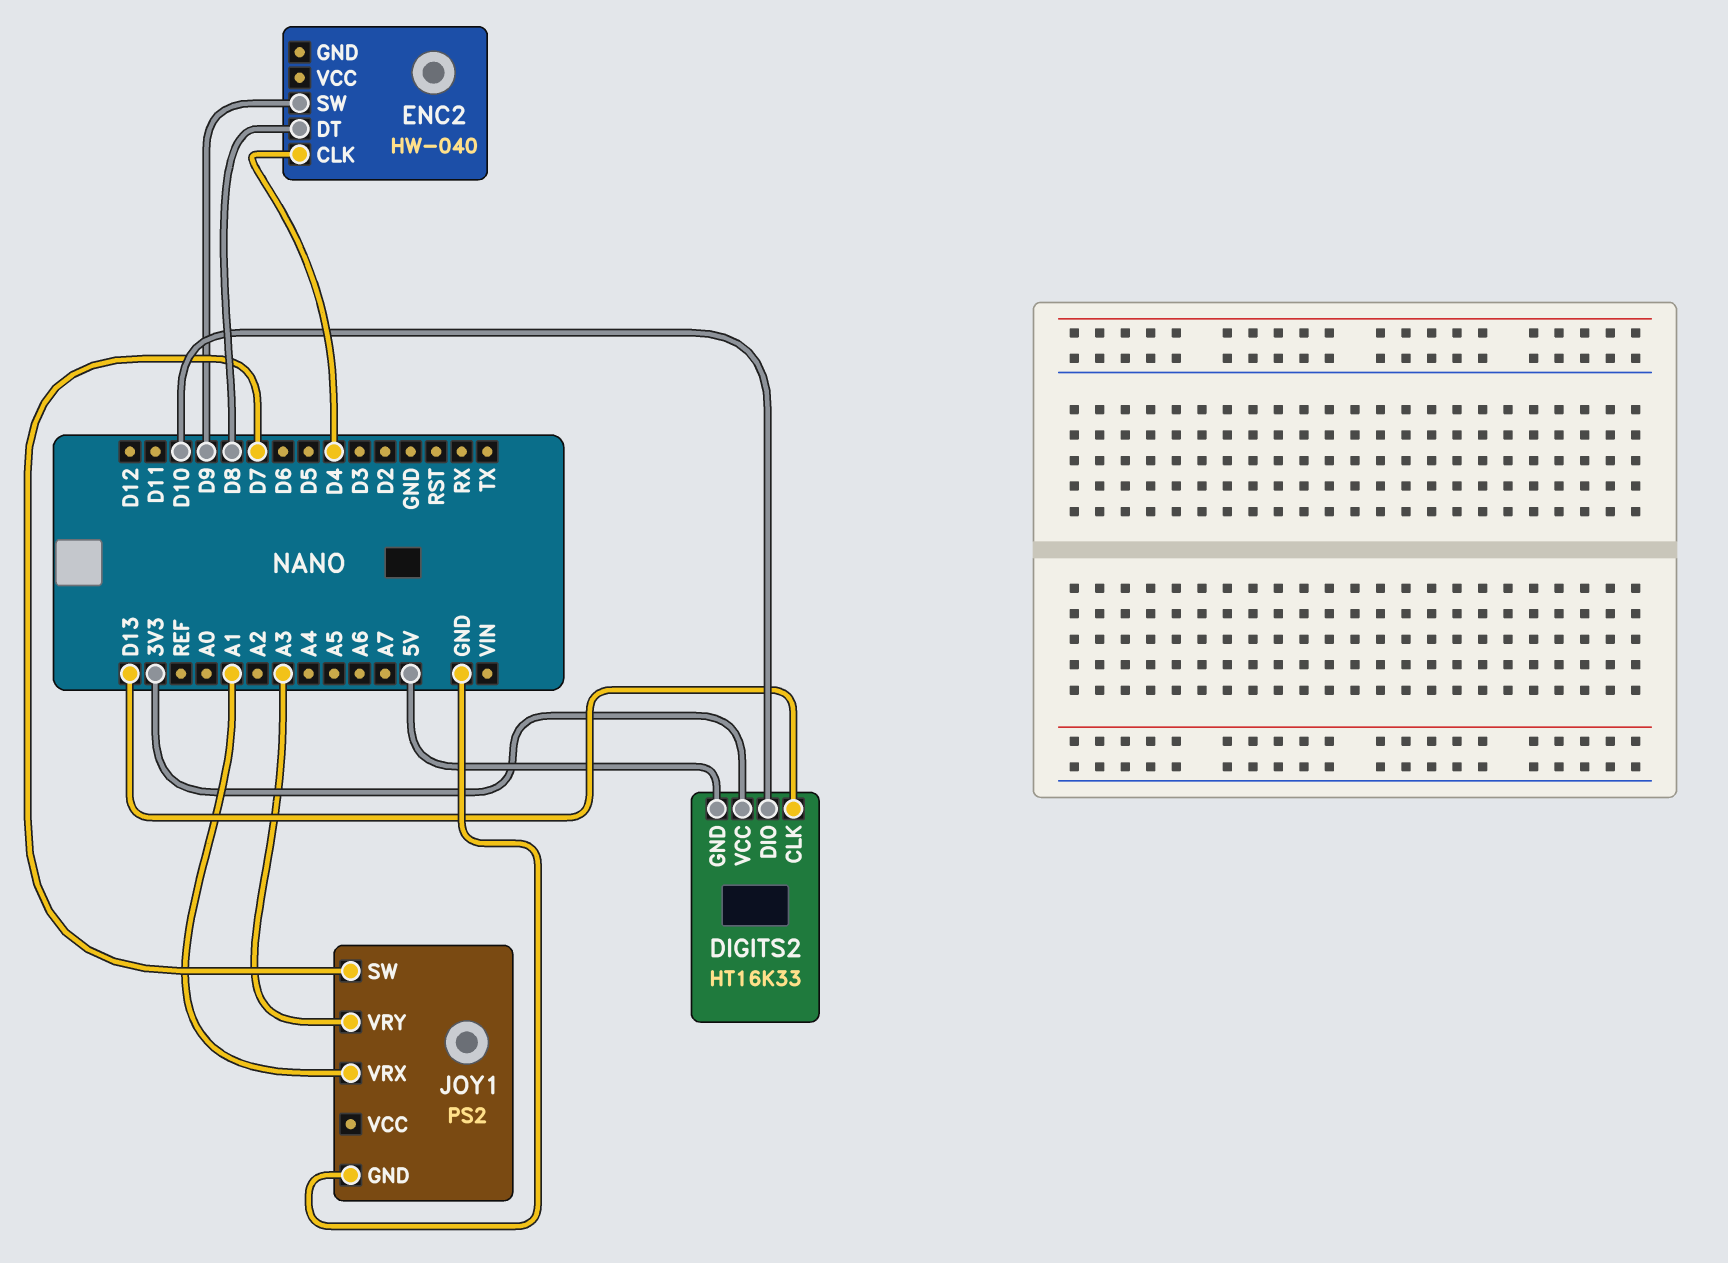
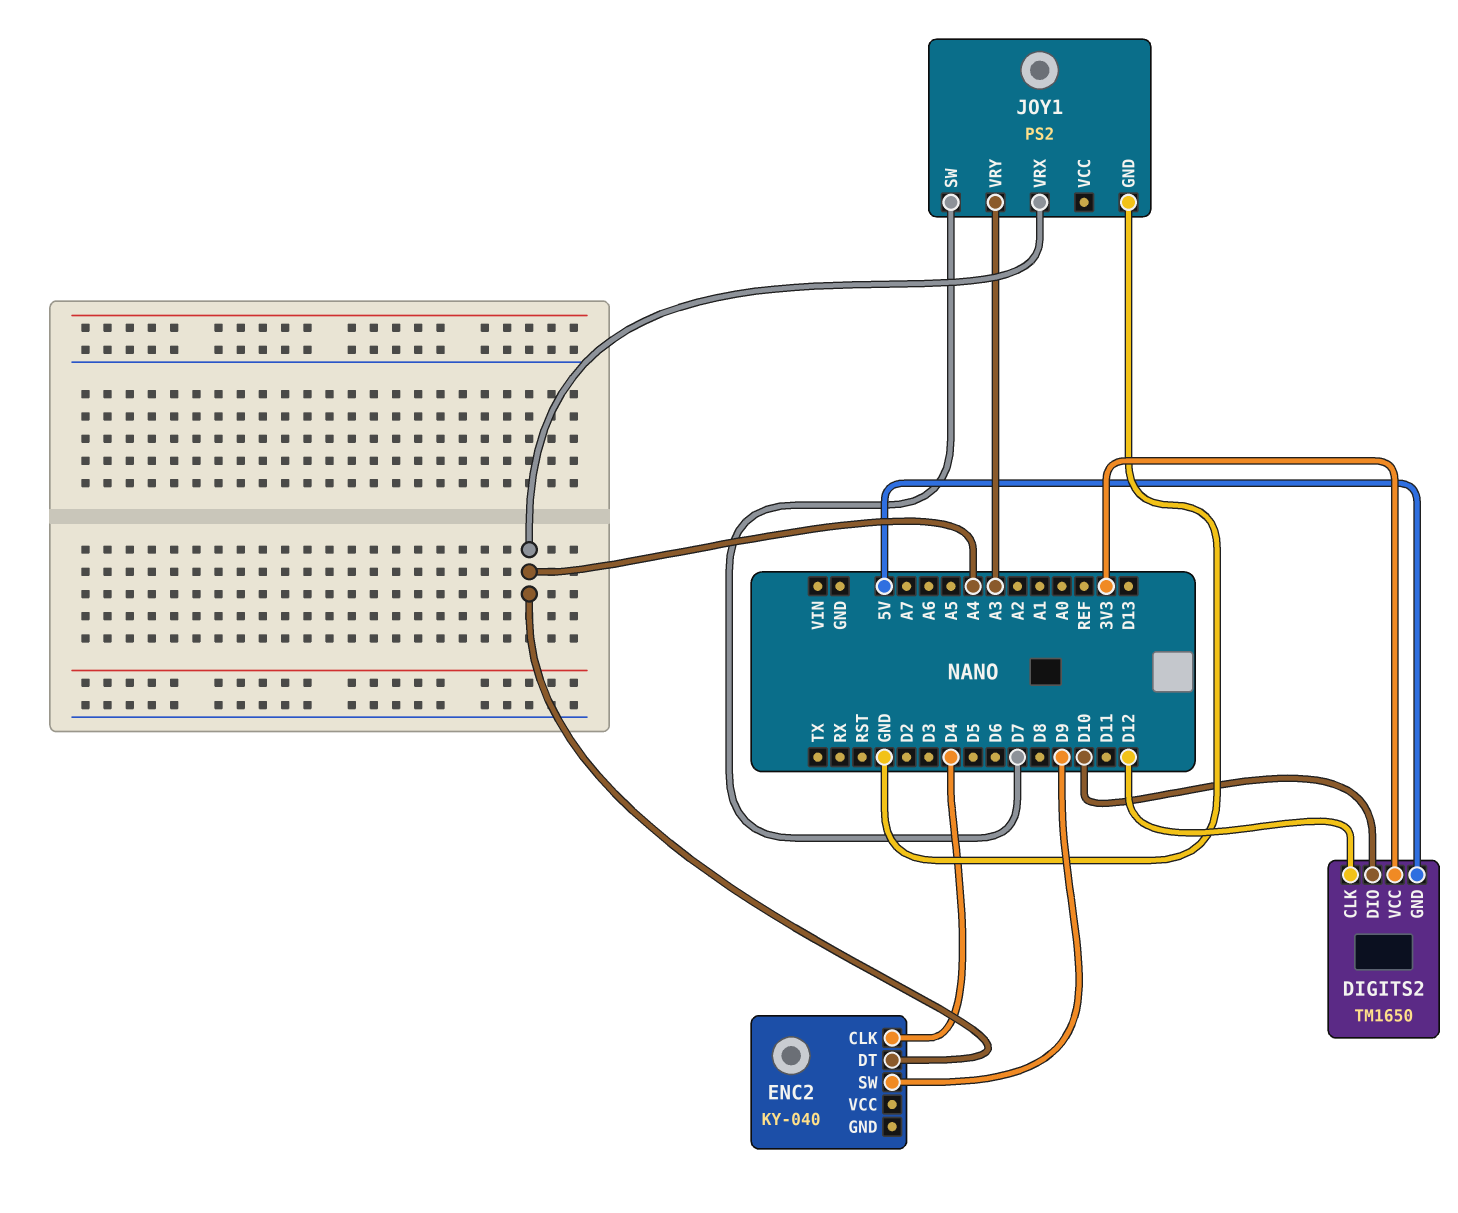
DIGITS2: HT16K33 -> TM1650
DIGITS2 pin CLK: D13 -> D12
ENC2: HW-040 -> KY-040
ENC2 pin DT: D8 -> A4
JOY1 pin VRX: A1 -> A4

